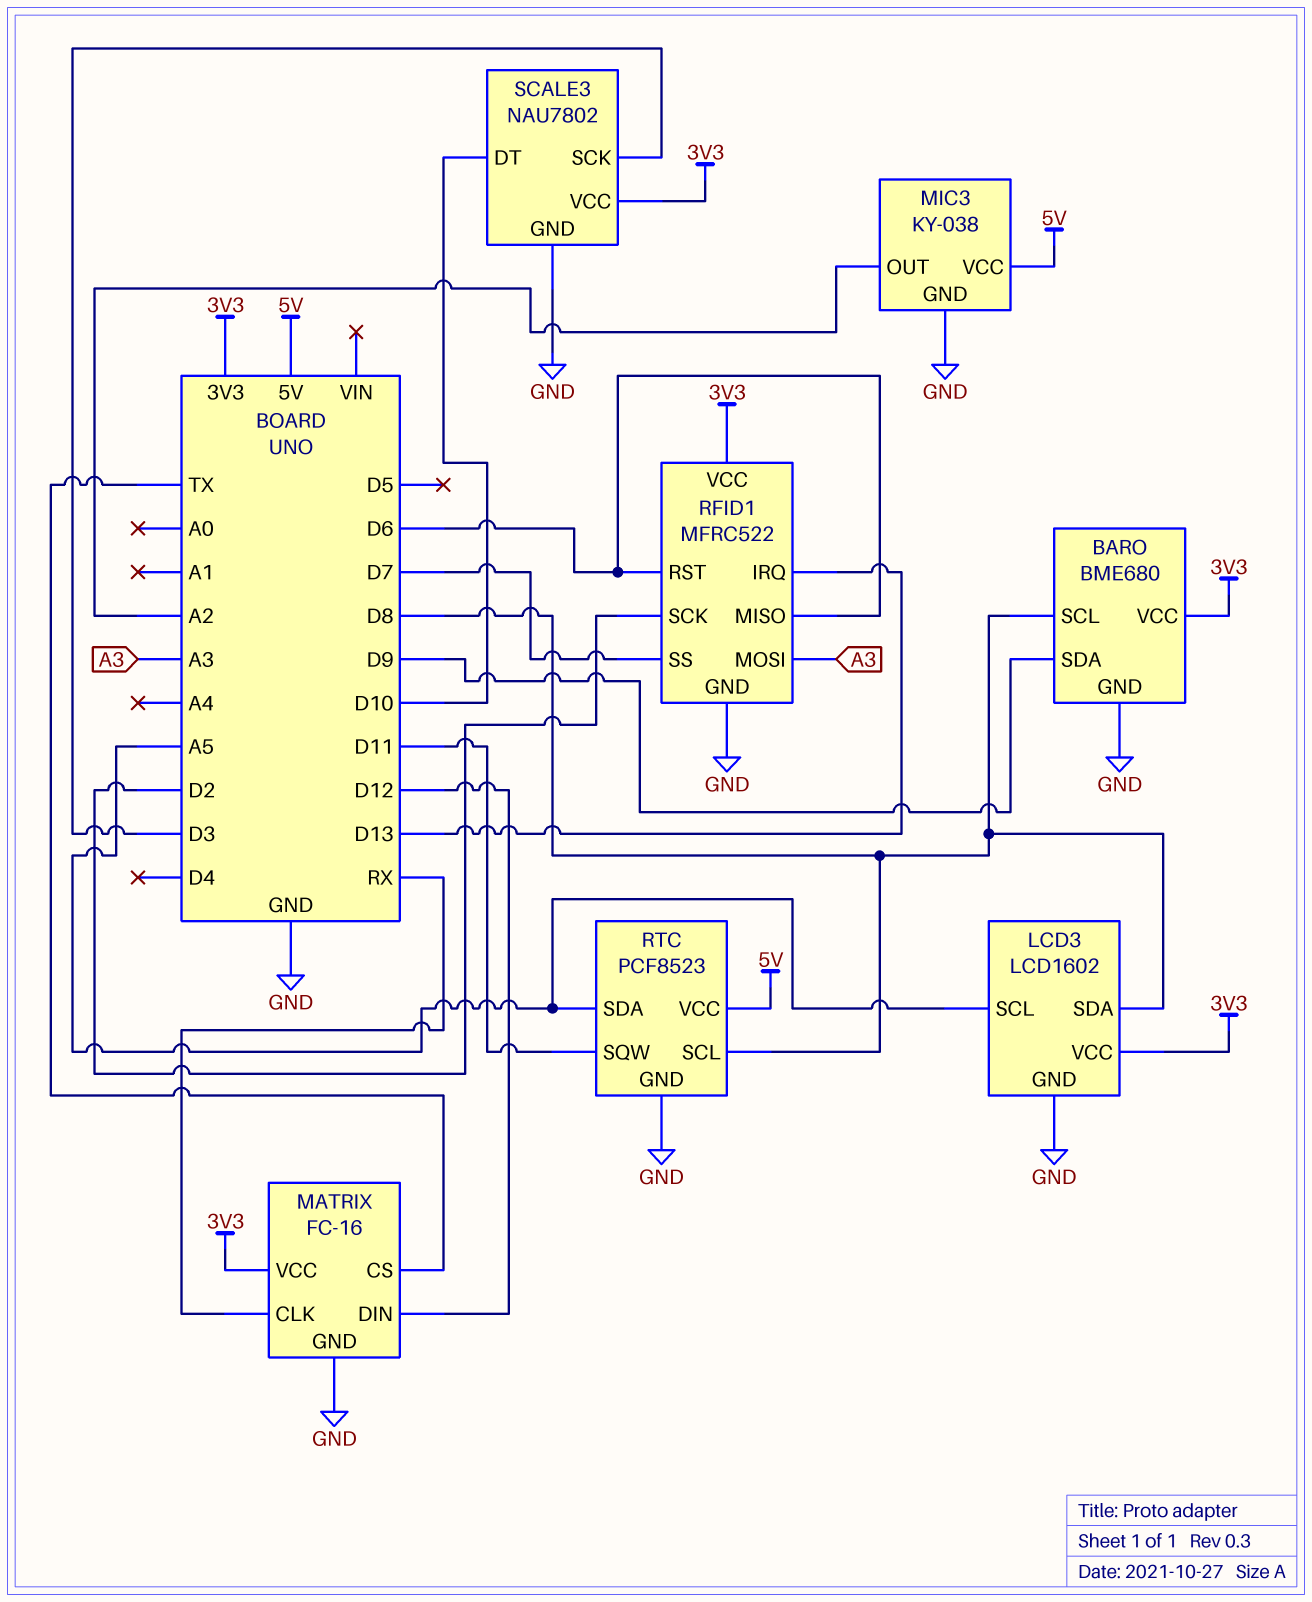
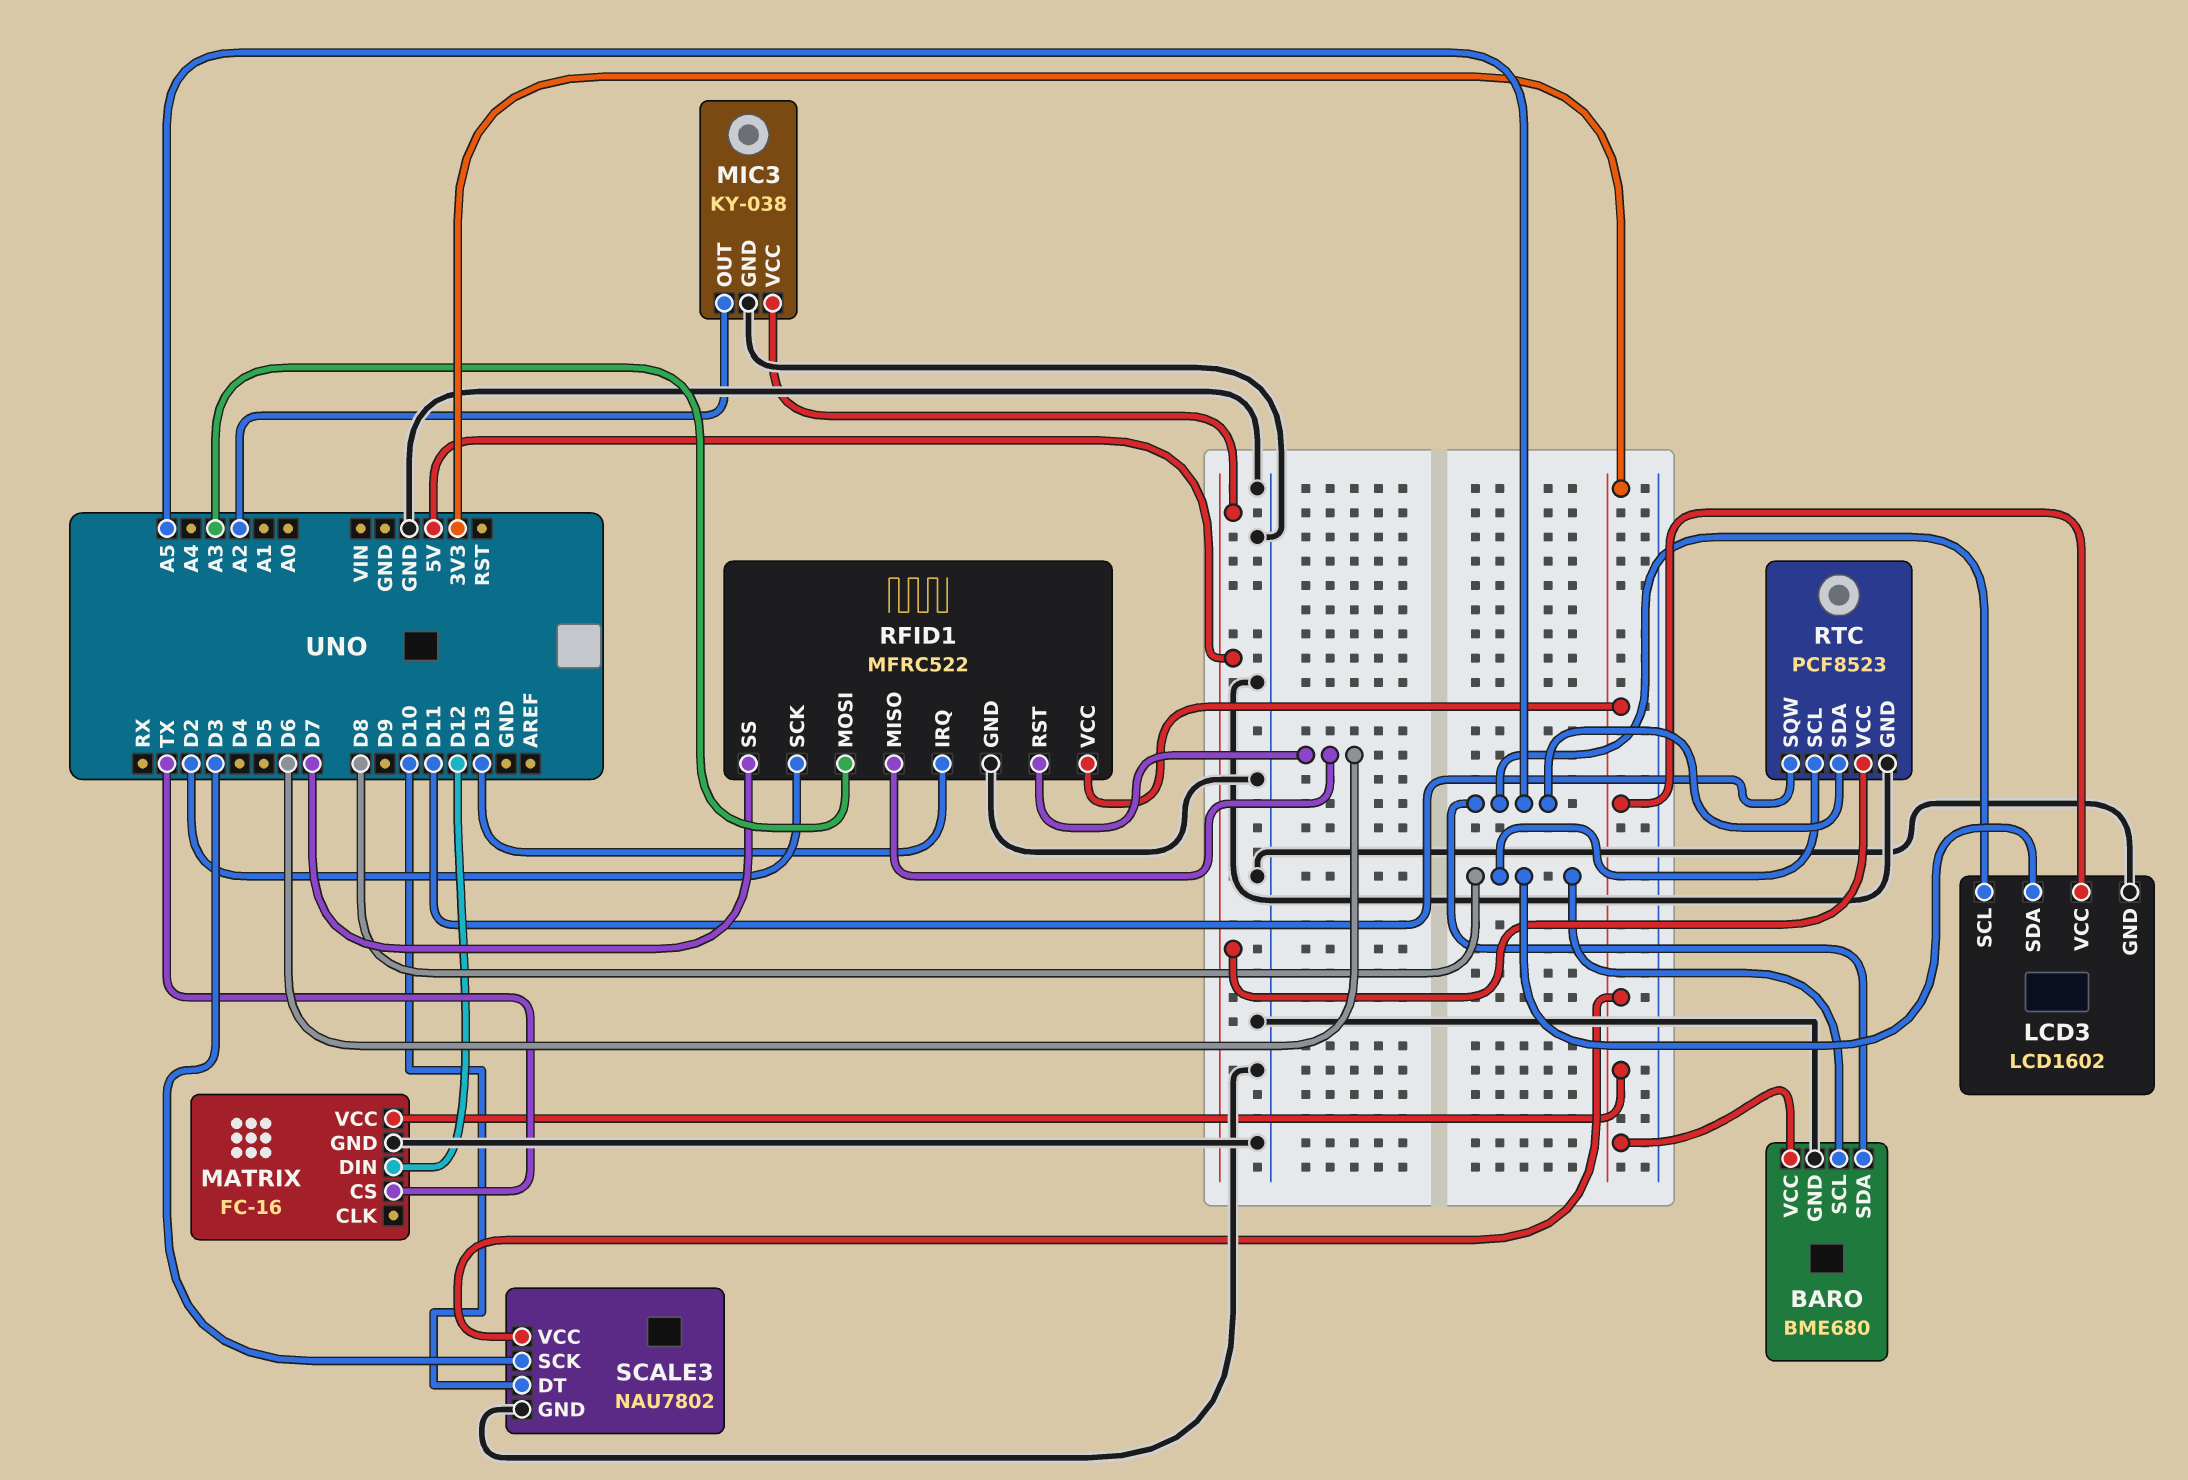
BARO pin SDA: D9 -> A5
MATRIX pin CLK: RX -> none

